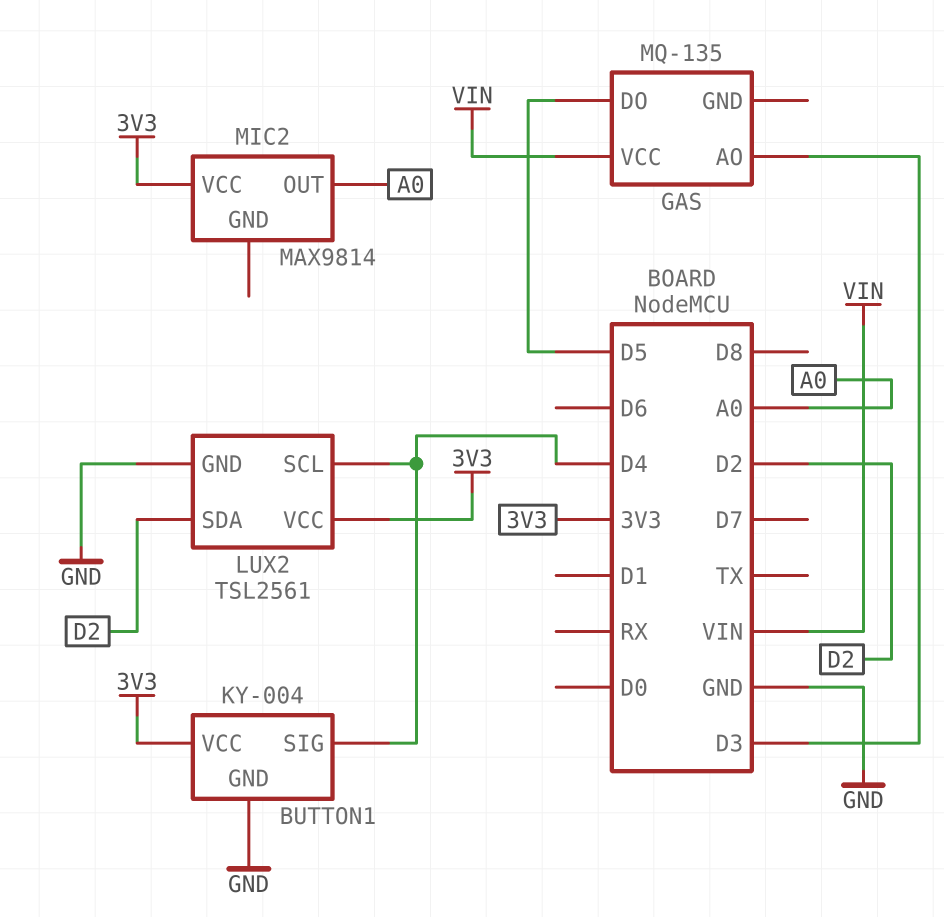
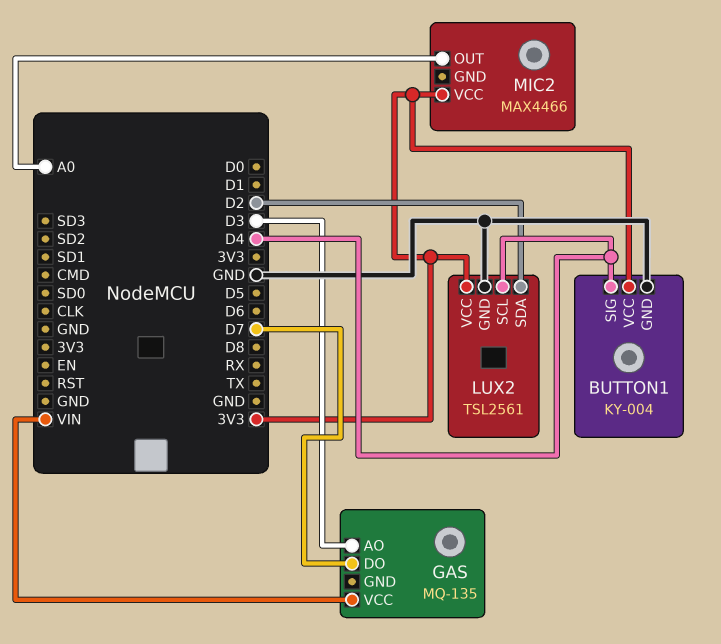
GAS pin DO: D5 -> D7
MIC2: MAX9814 -> MAX4466

